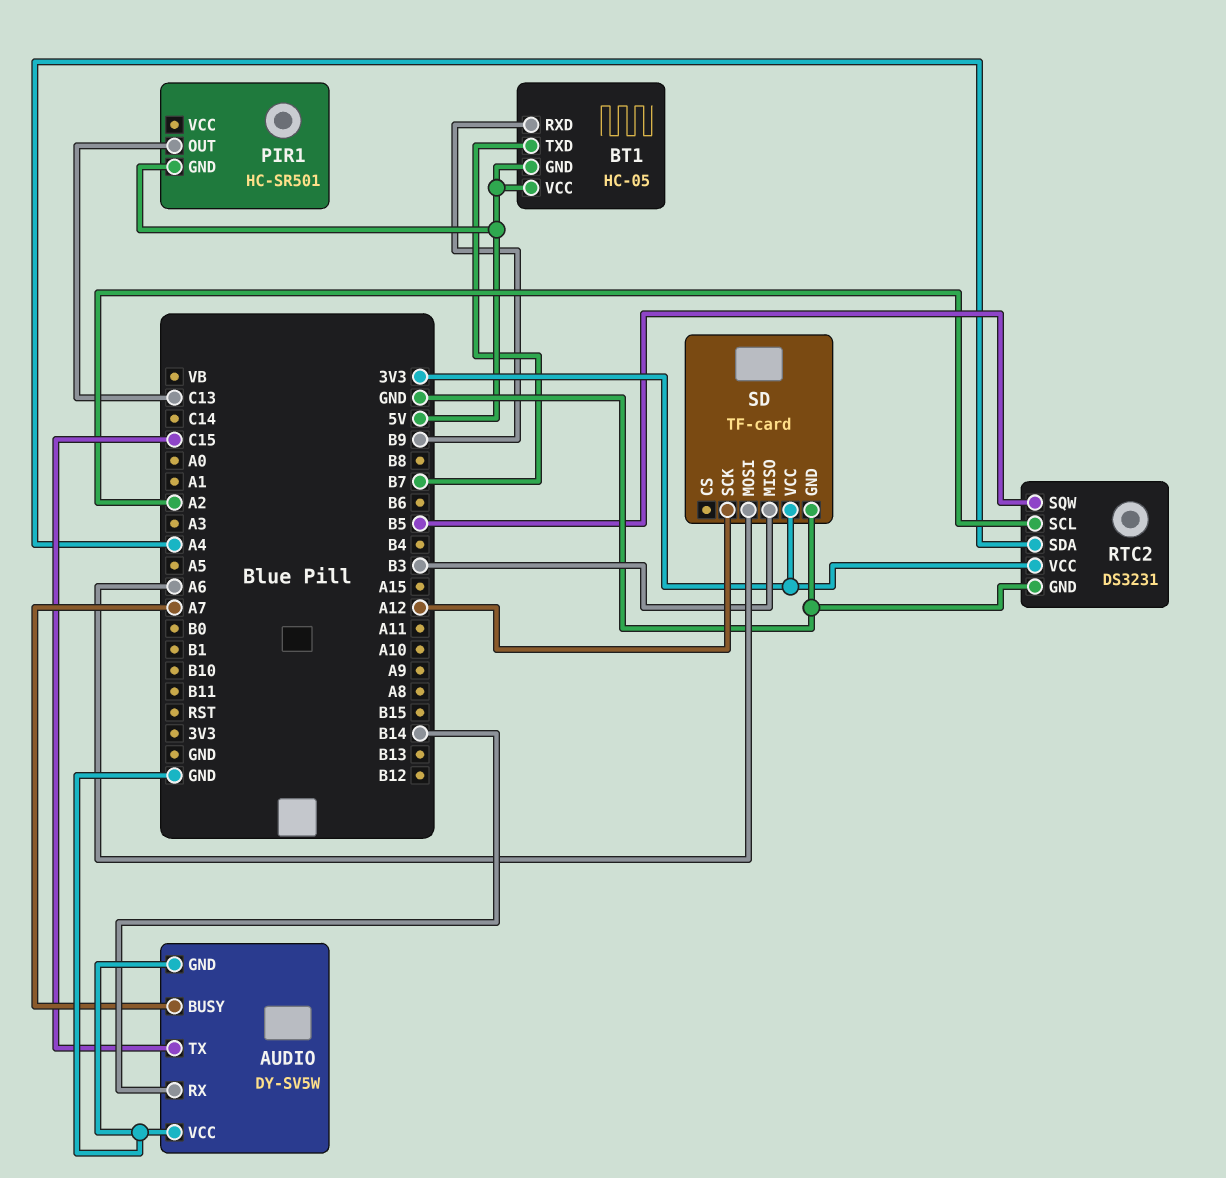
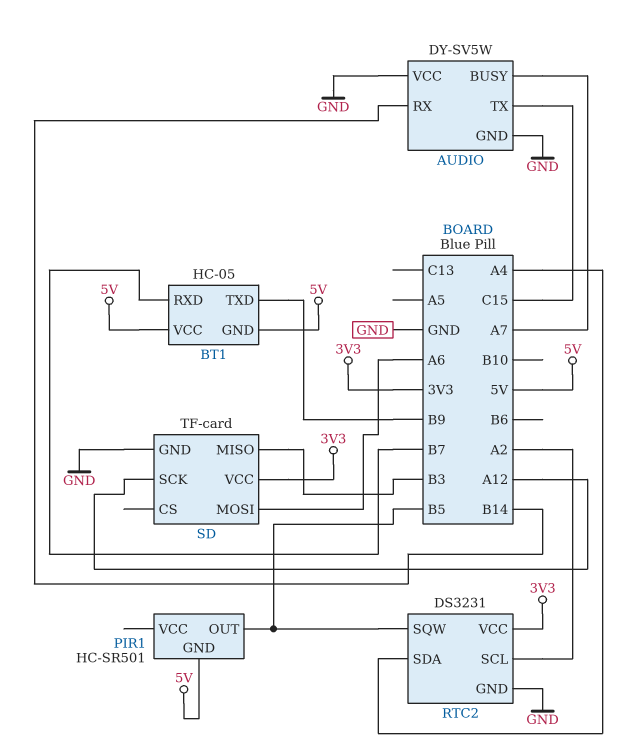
BT1 pin RXD: B9 -> B7
BT1 pin TXD: B7 -> B9
PIR1 pin OUT: C13 -> B5

